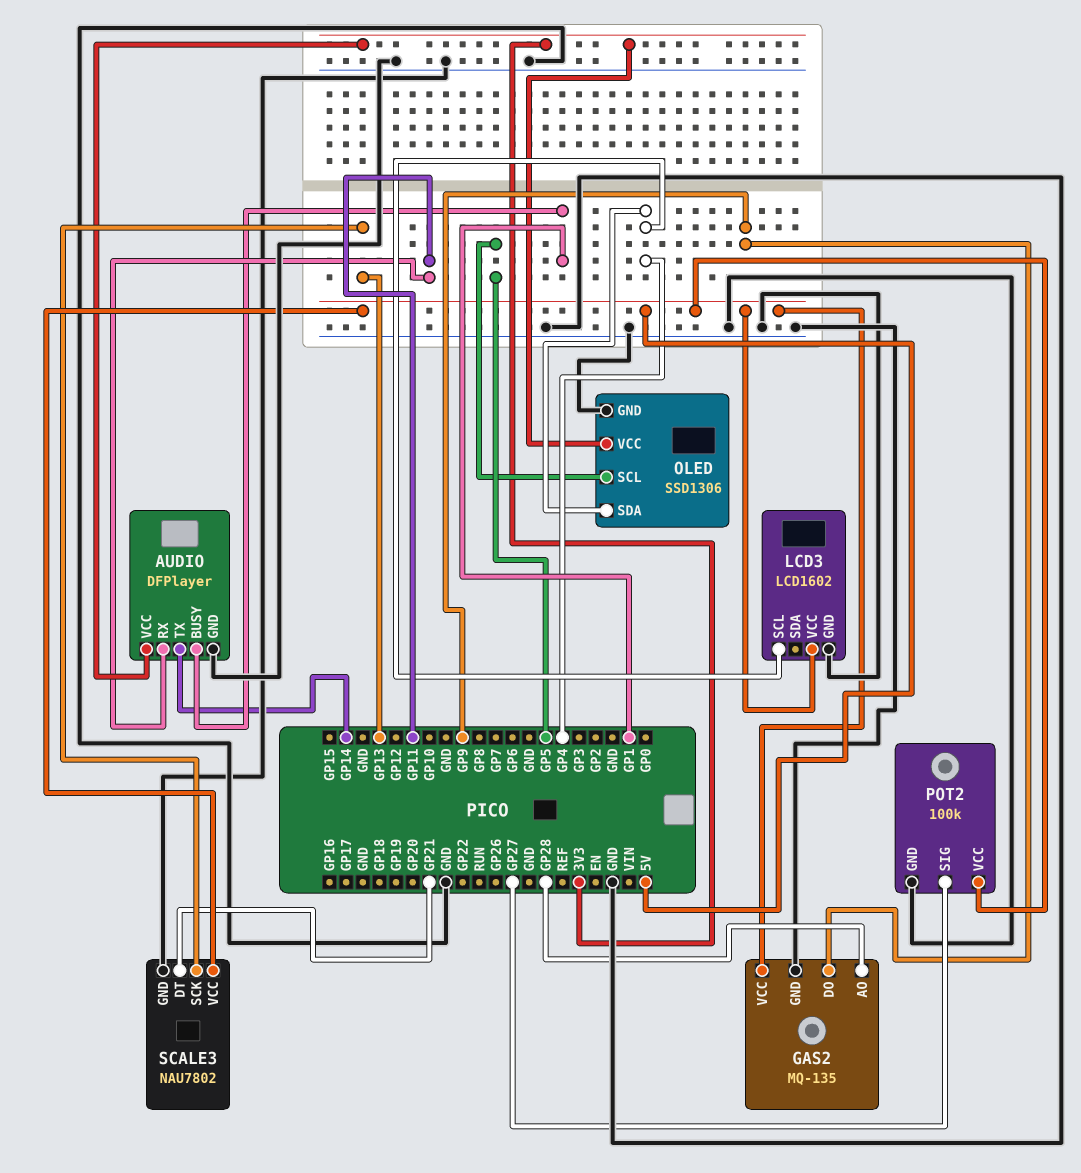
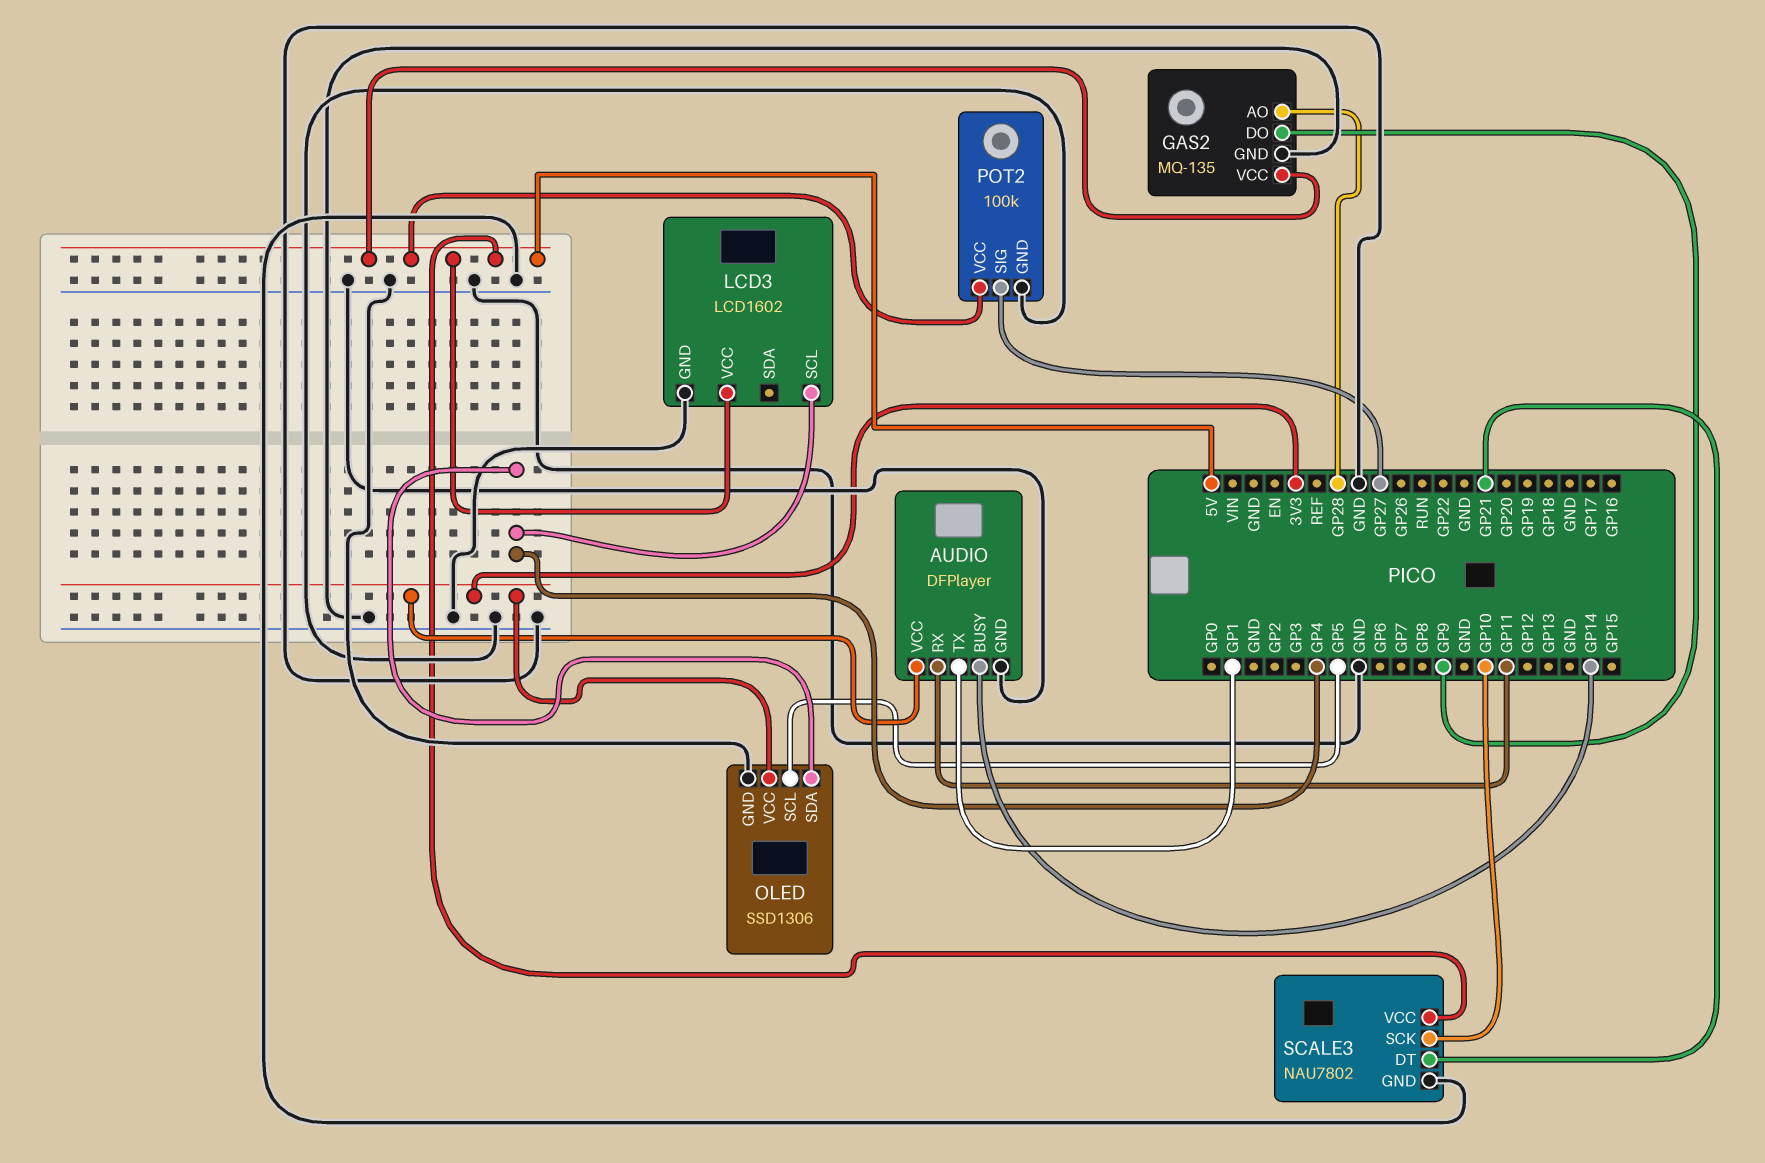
AUDIO pin BUSY: GP1 -> GP14
AUDIO pin TX: GP14 -> GP1
SCALE3 pin SCK: GP13 -> GP10

